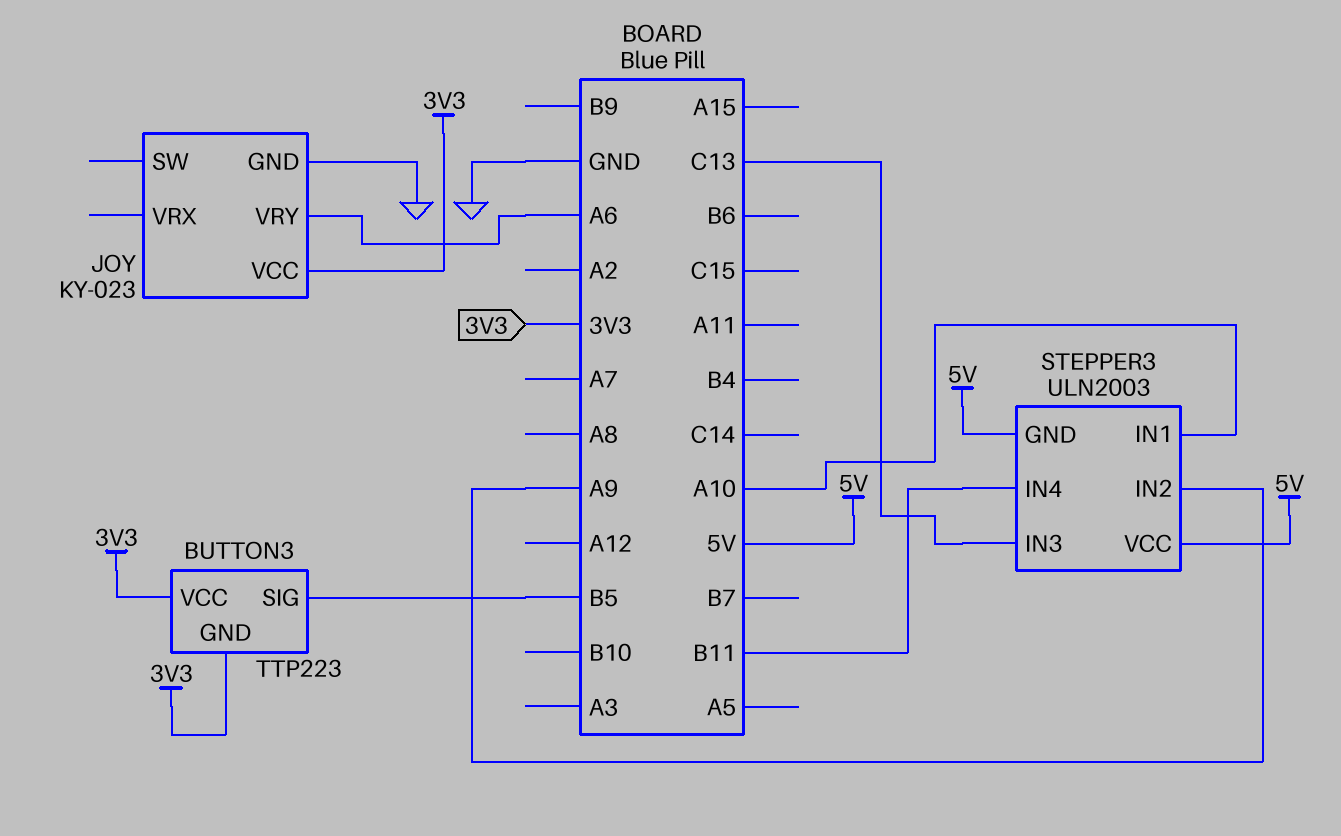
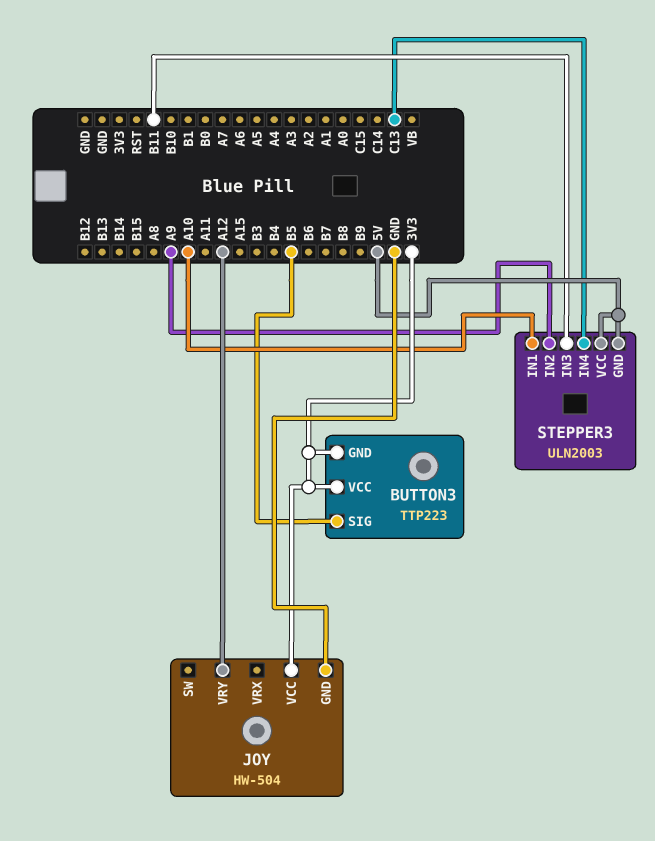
JOY: KY-023 -> HW-504
JOY pin VRY: A6 -> A12
STEPPER3 pin IN3: C13 -> B11
STEPPER3 pin IN4: B11 -> C13

